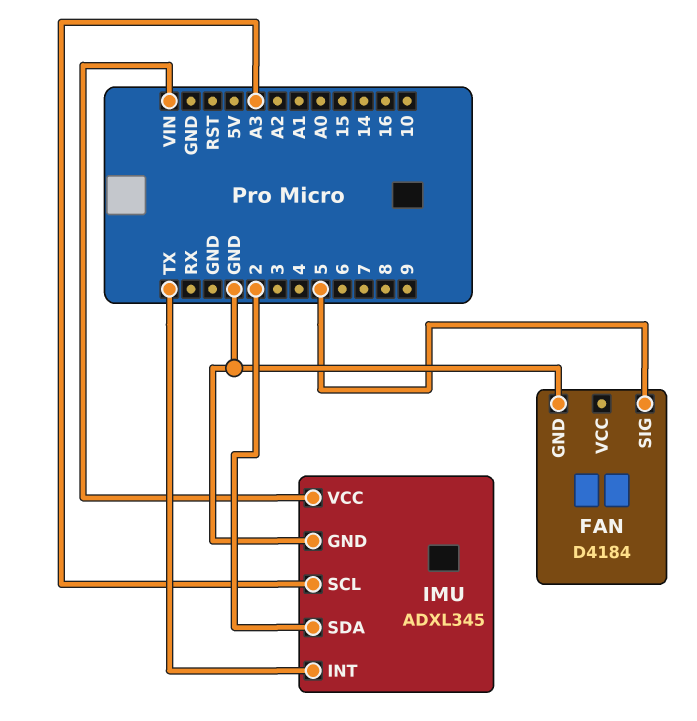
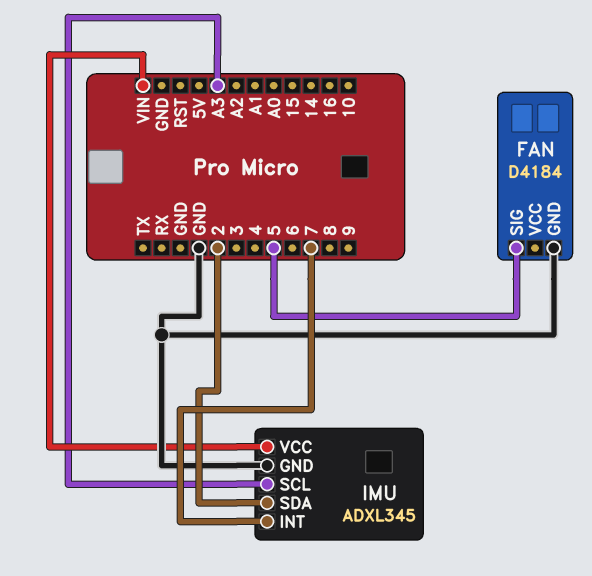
IMU pin INT: TX -> 7

